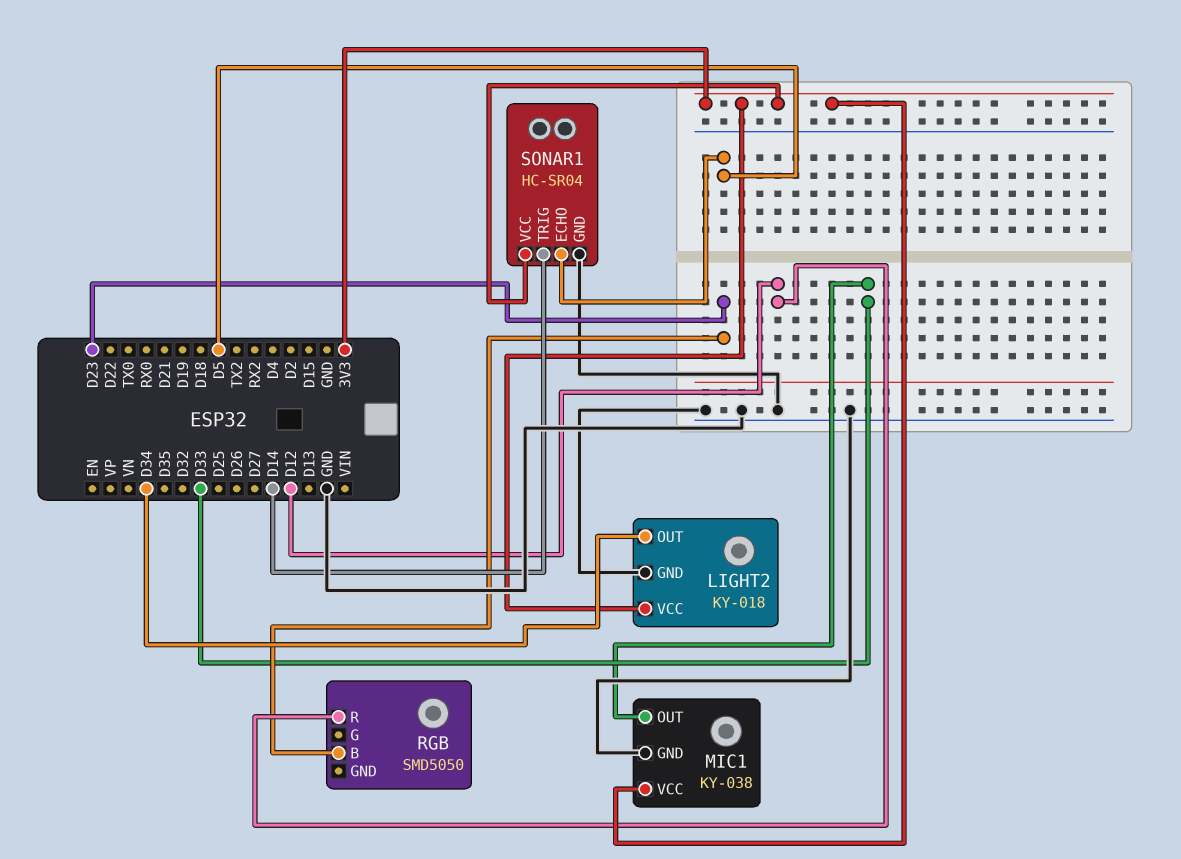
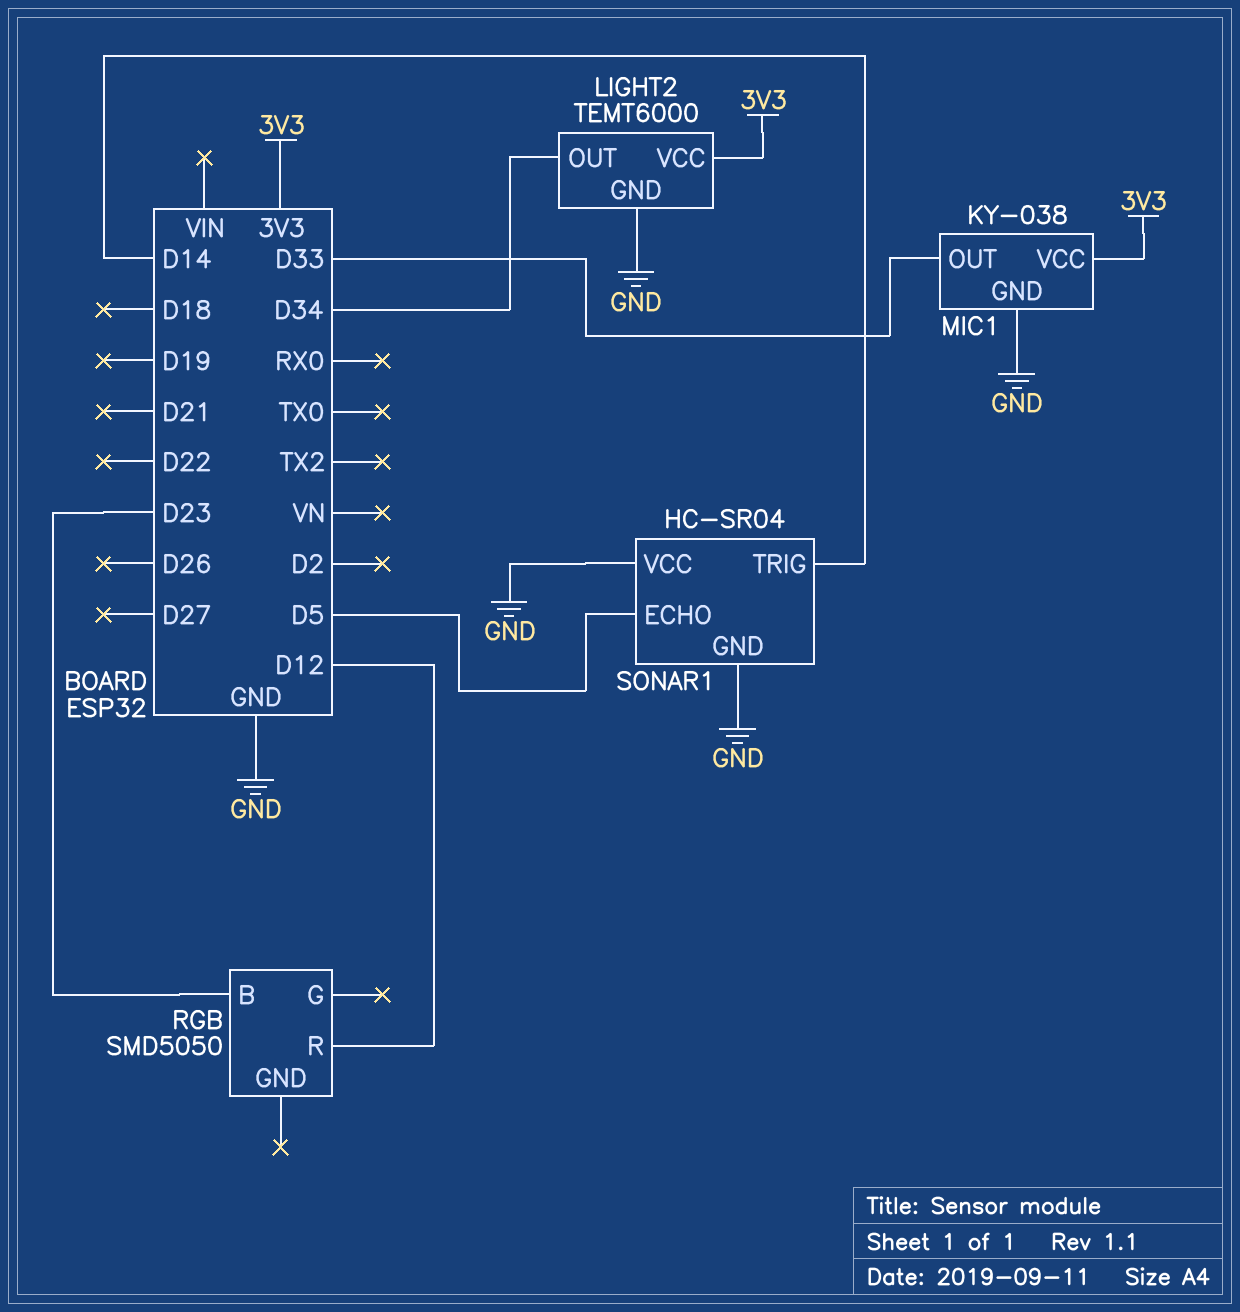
LIGHT2: KY-018 -> TEMT6000
SONAR1 pin VCC: 3V3 -> GND

